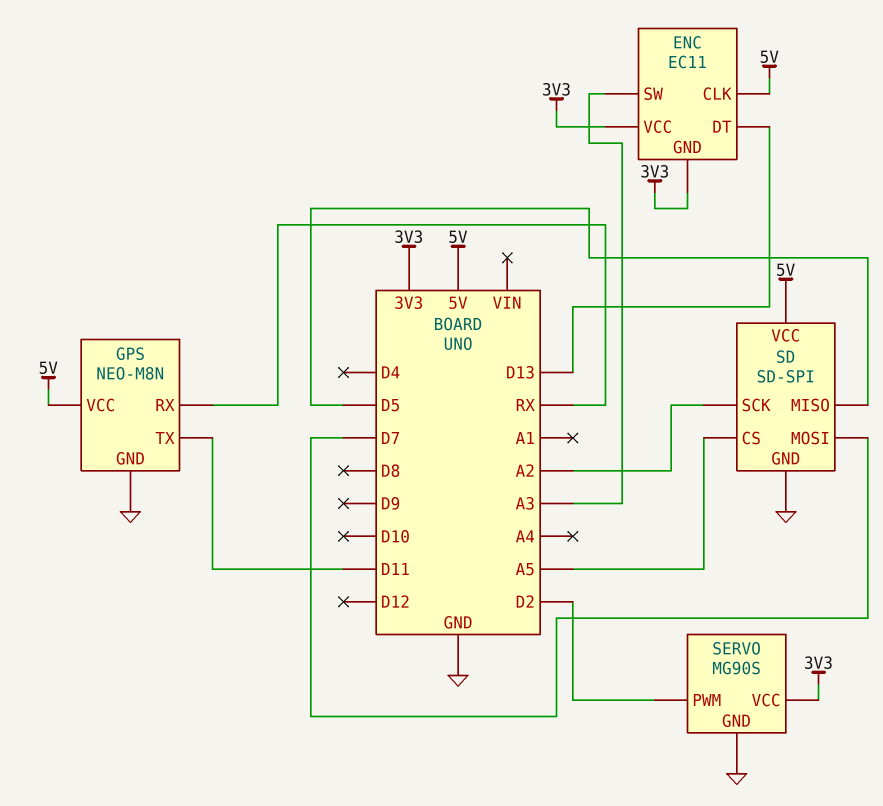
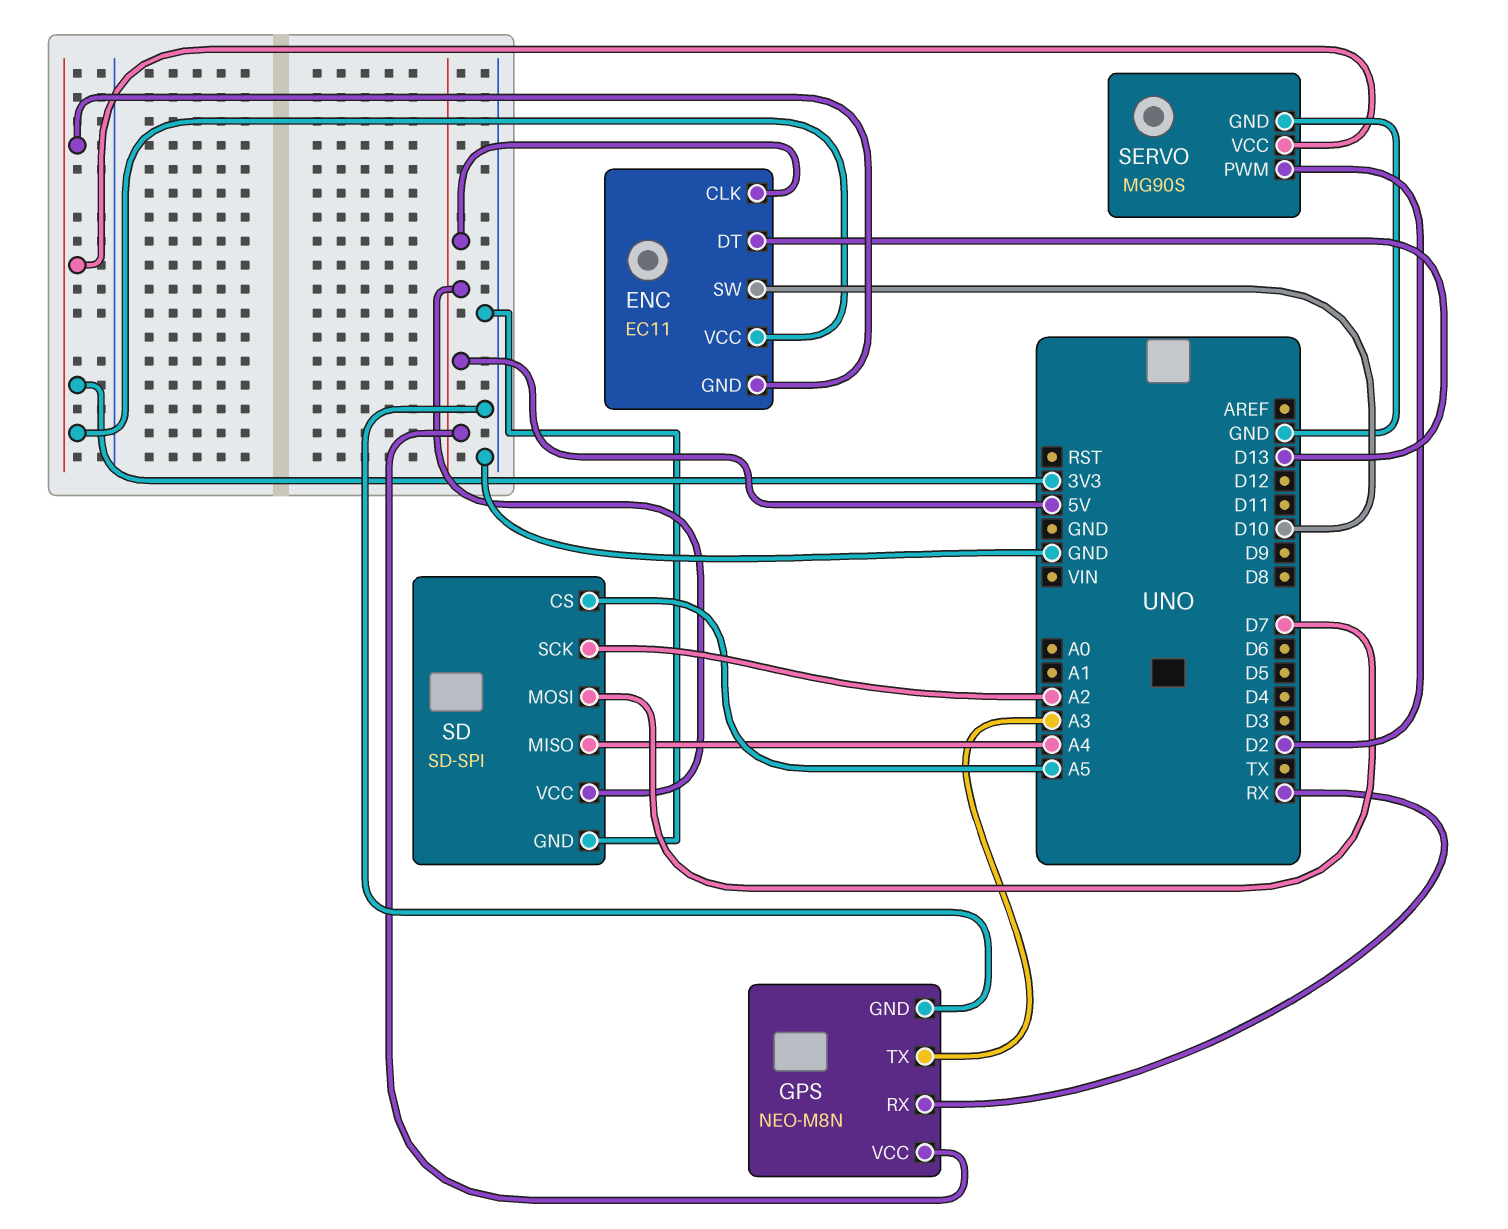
ENC pin SW: A3 -> D10
GPS pin TX: D11 -> A3
SD pin MISO: D5 -> A4

